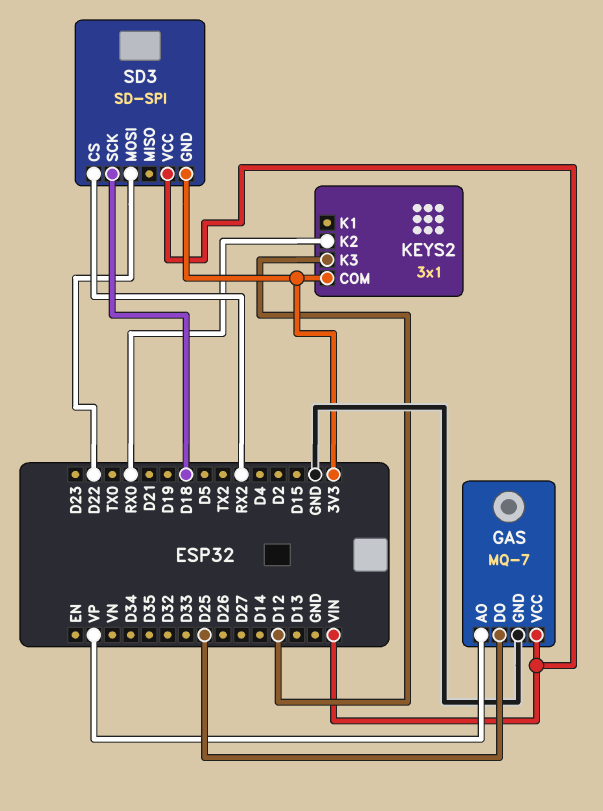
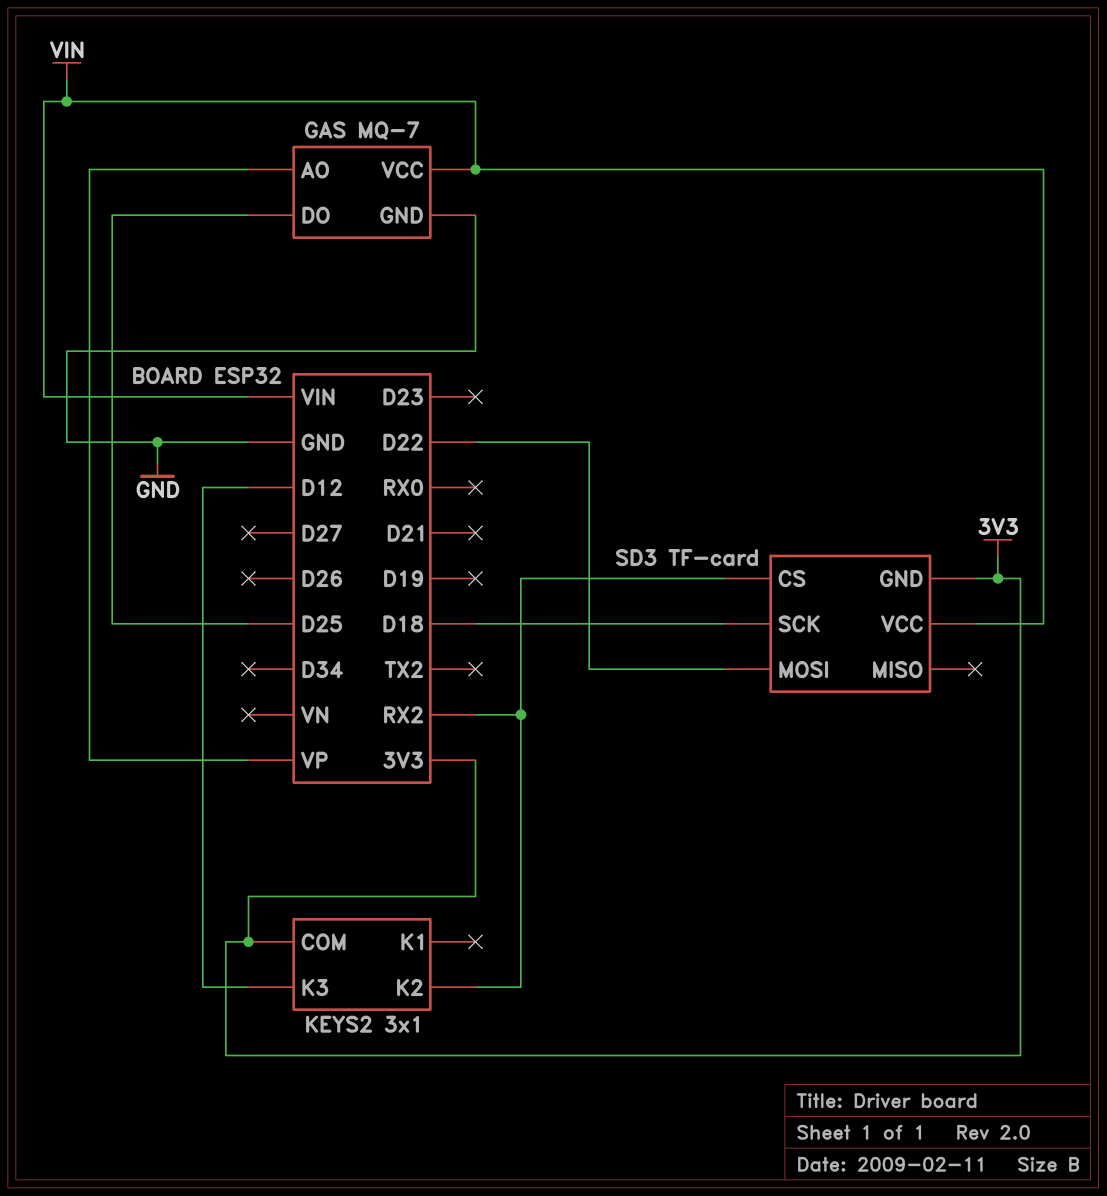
KEYS2 pin K2: RX0 -> RX2
SD3: SD-SPI -> TF-card

